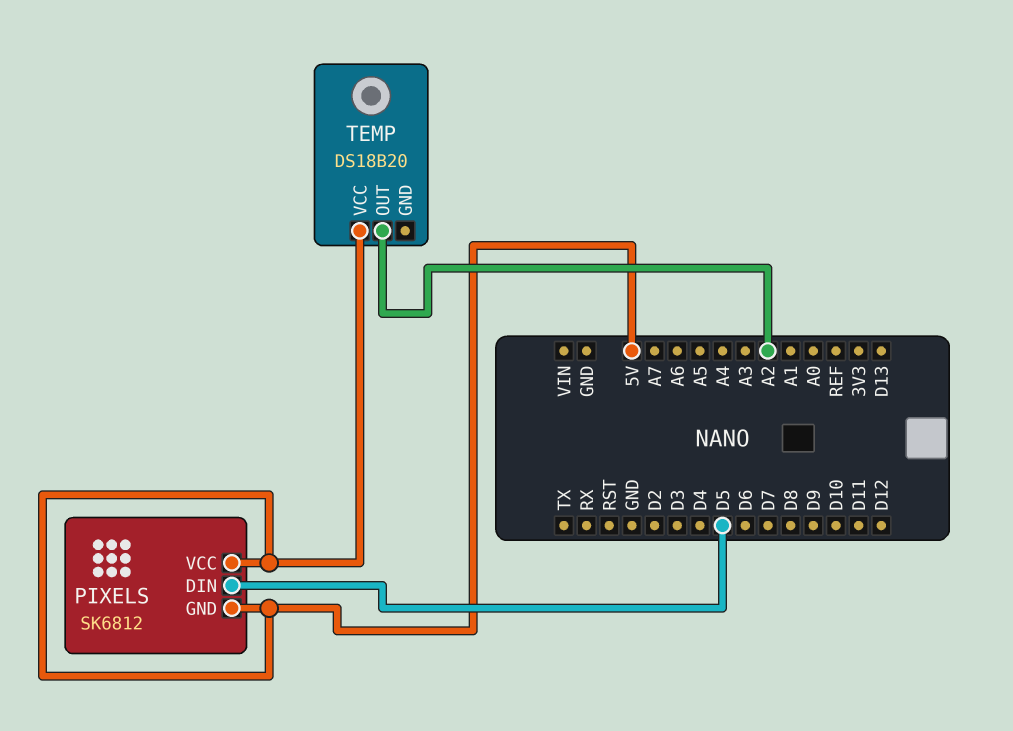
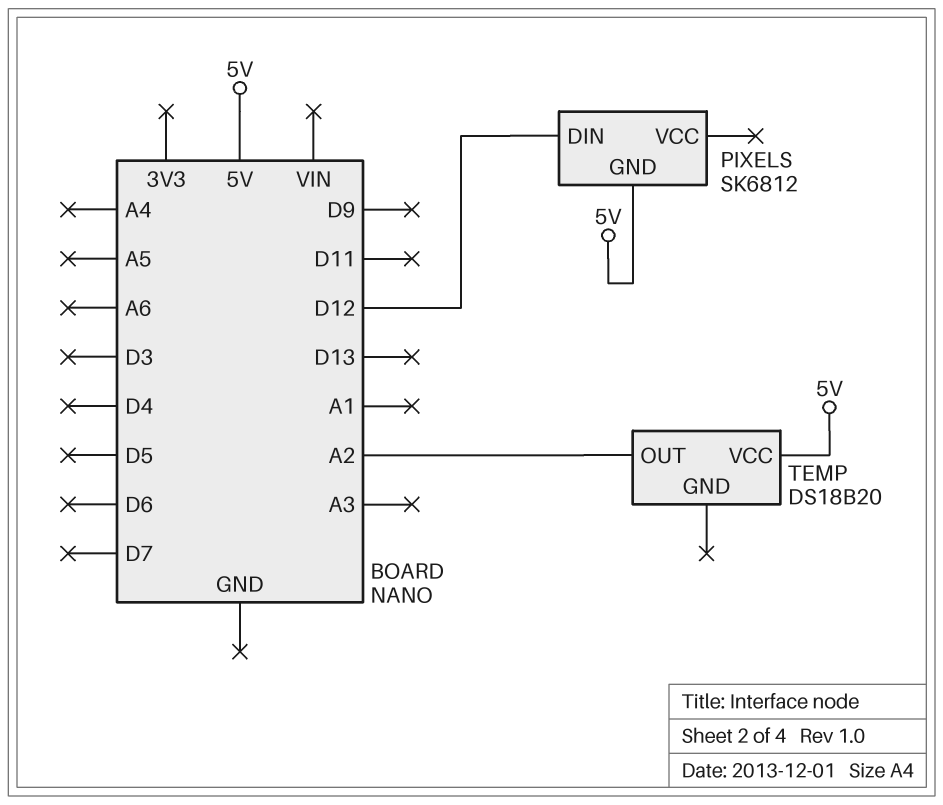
PIXELS pin DIN: D5 -> D12
PIXELS pin VCC: 5V -> none

